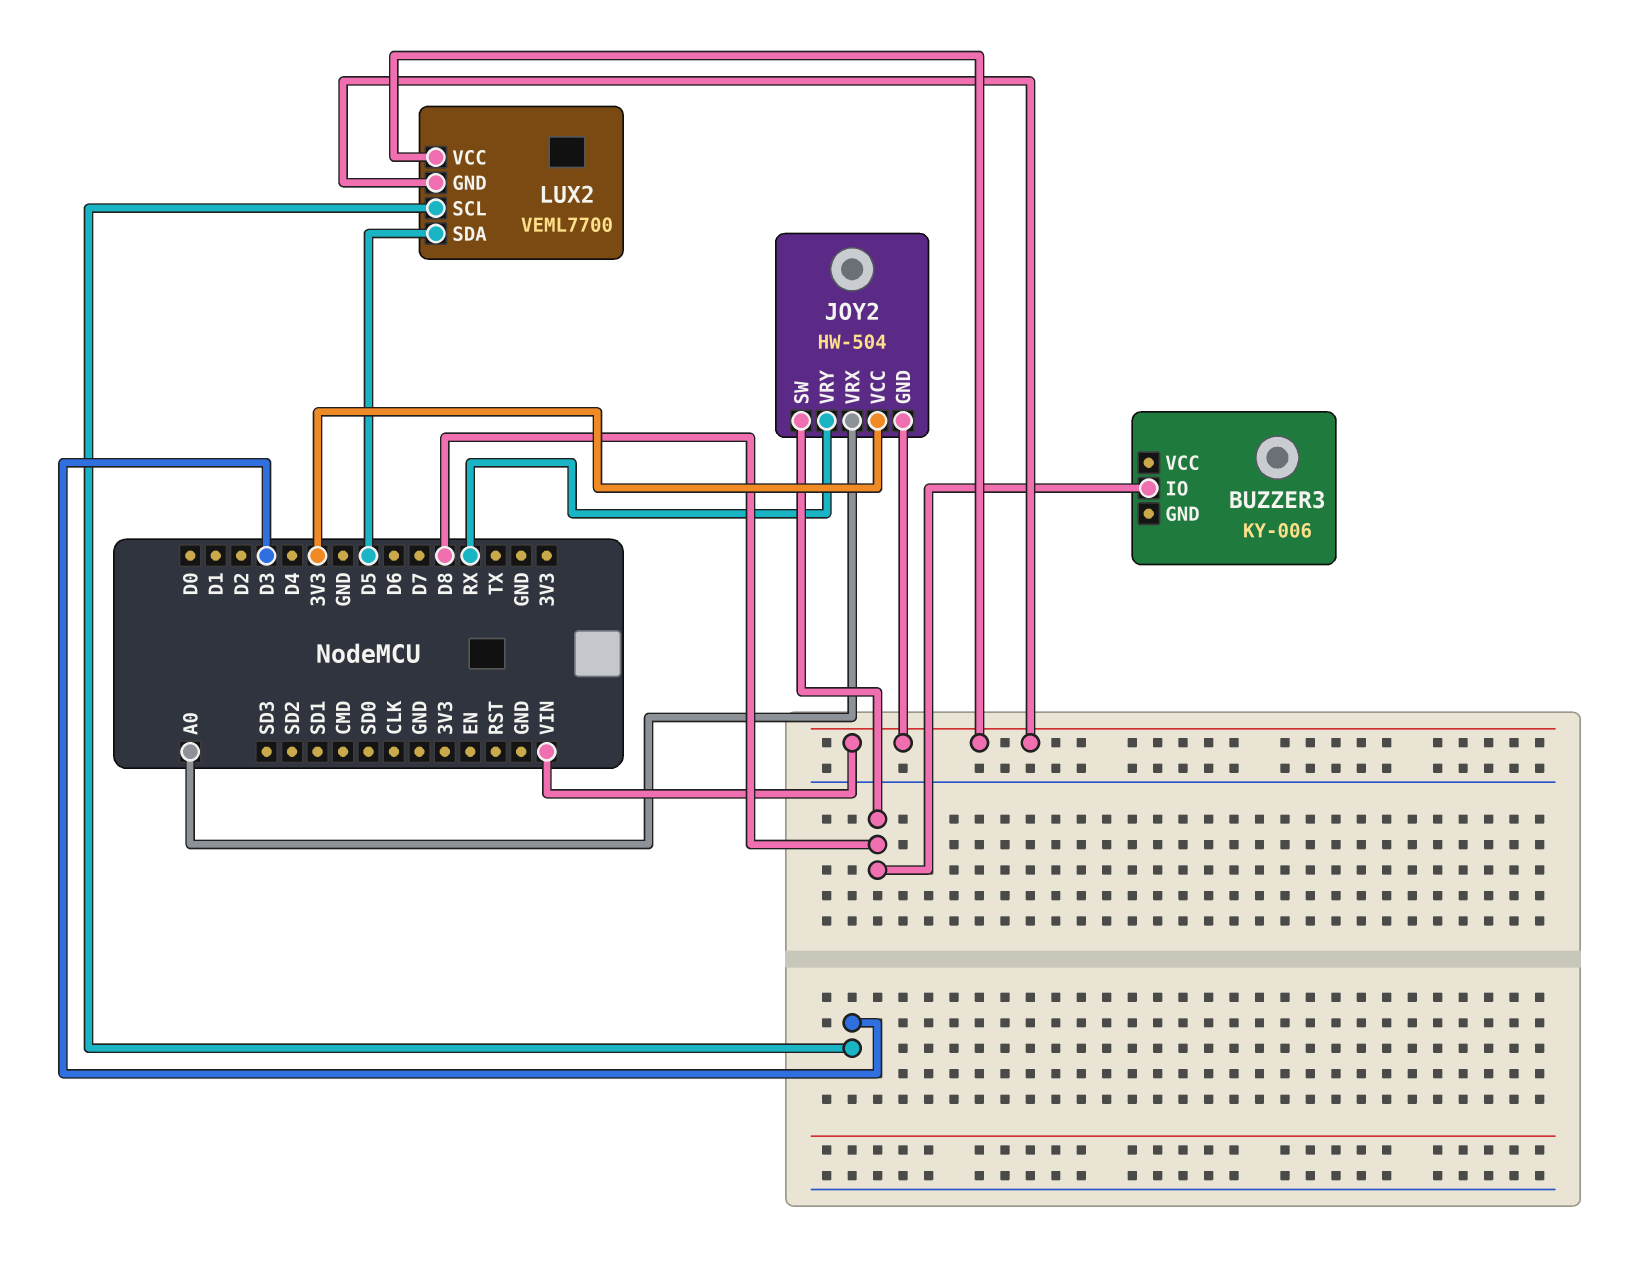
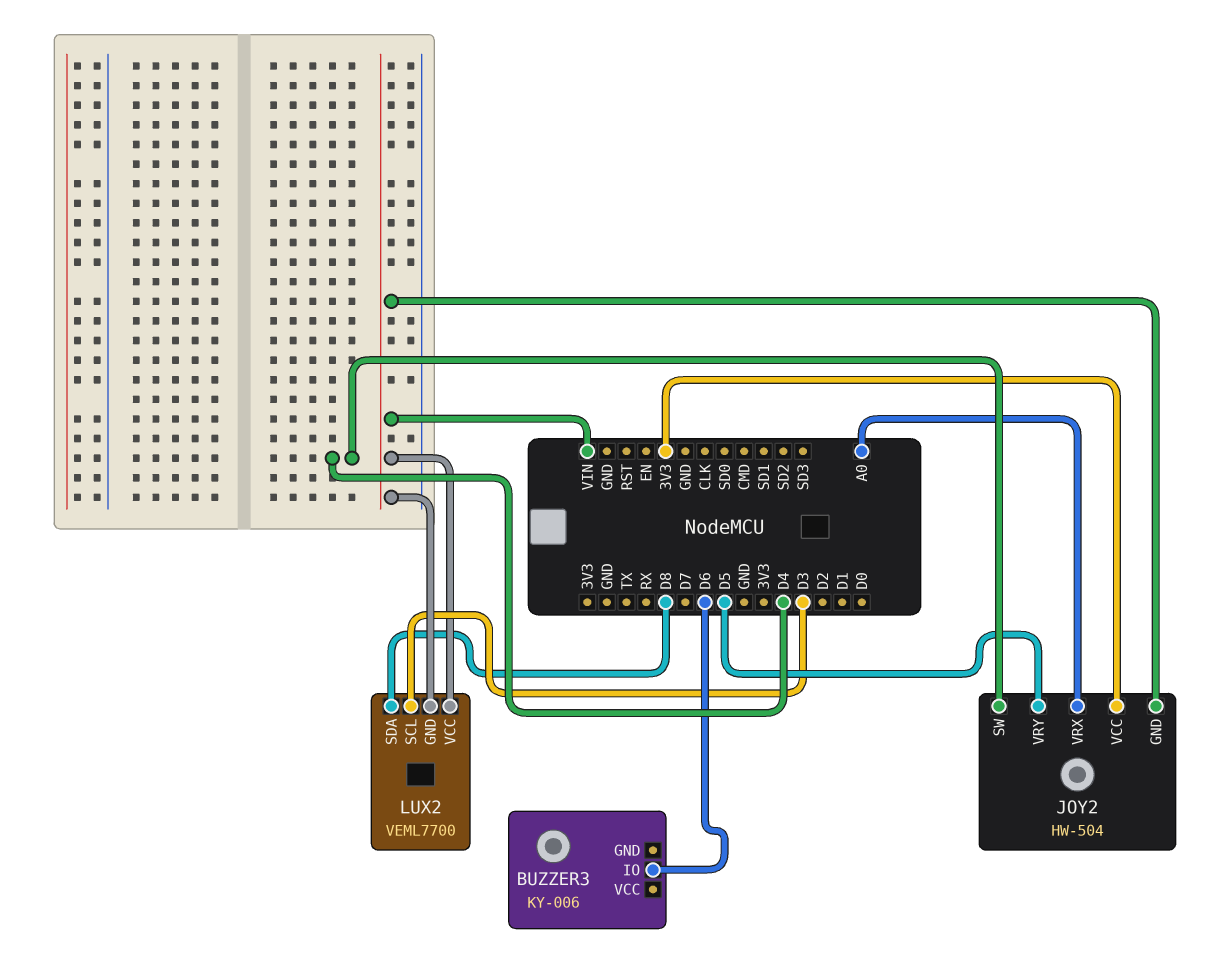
BUZZER3 pin IO: D8 -> D6
JOY2 pin SW: D8 -> D4
JOY2 pin VRY: RX -> D5
LUX2 pin SDA: D5 -> D8

